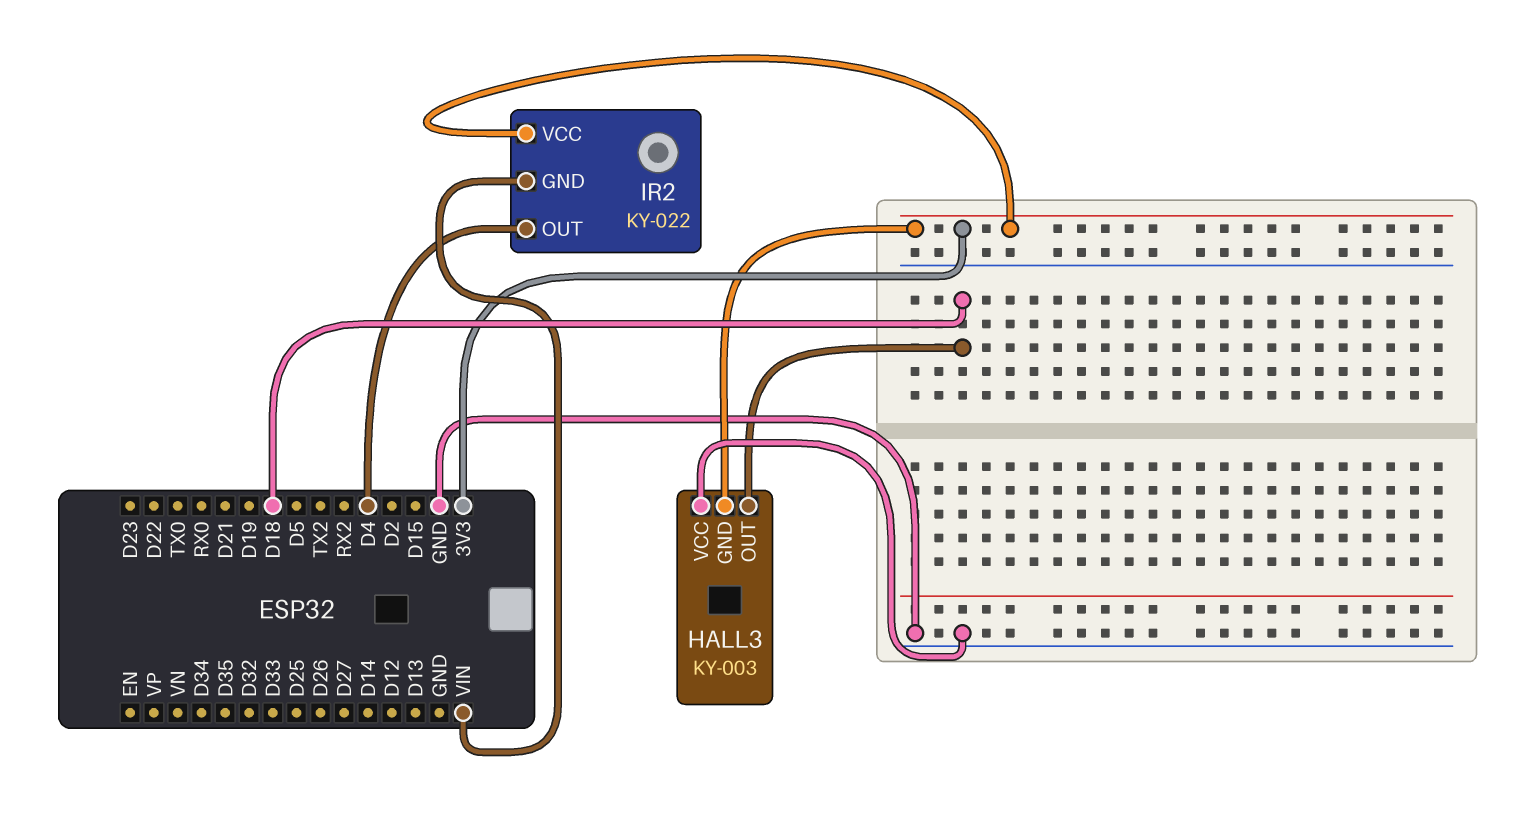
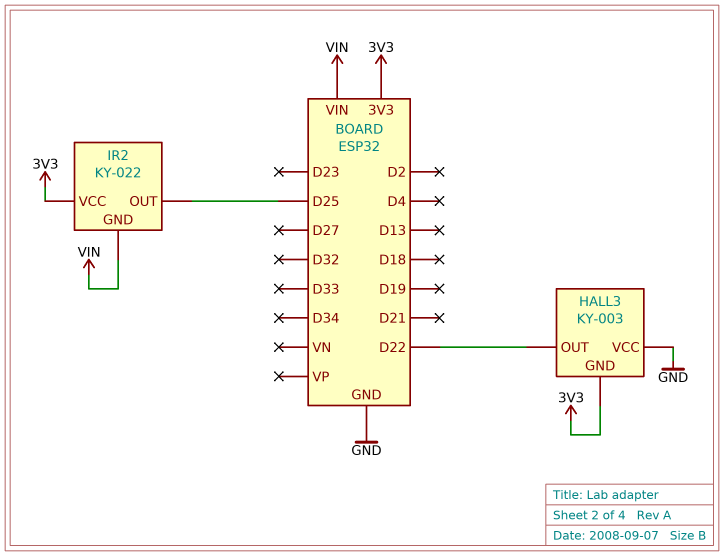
HALL3 pin OUT: D18 -> D22
IR2 pin OUT: D4 -> D25

